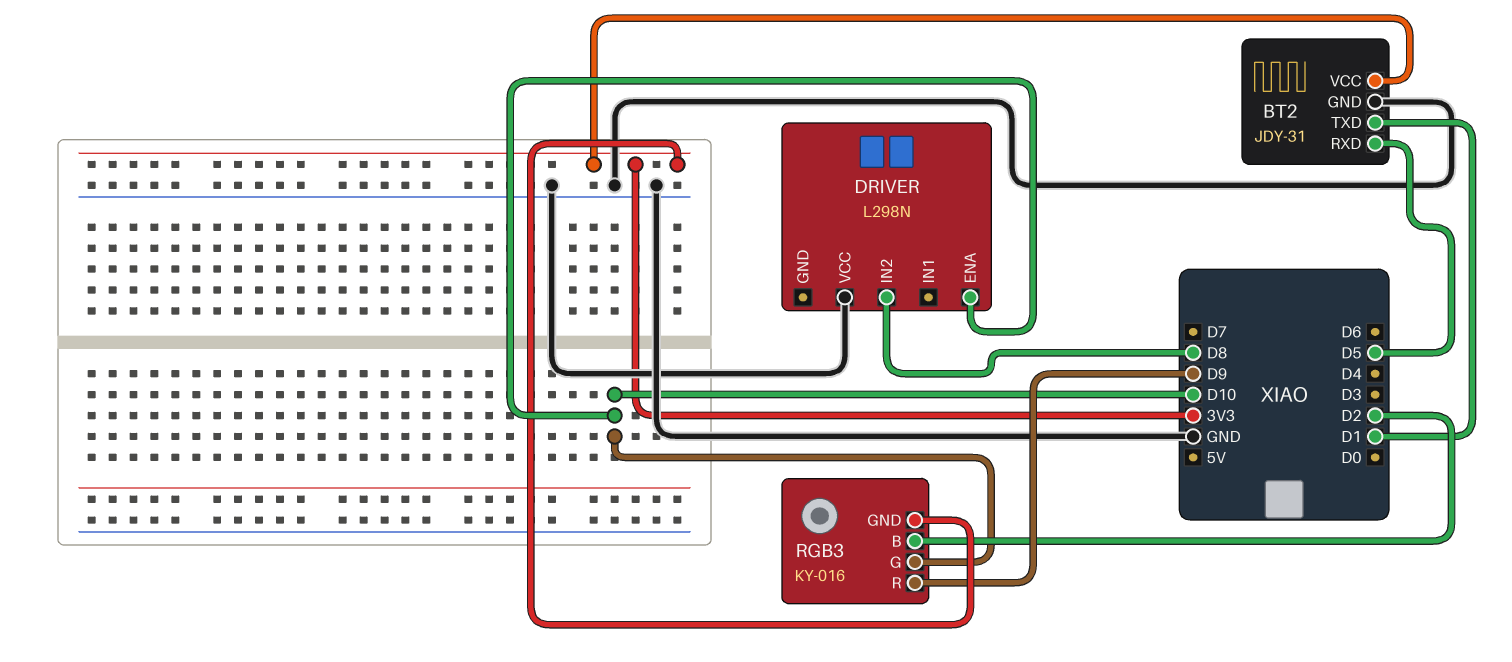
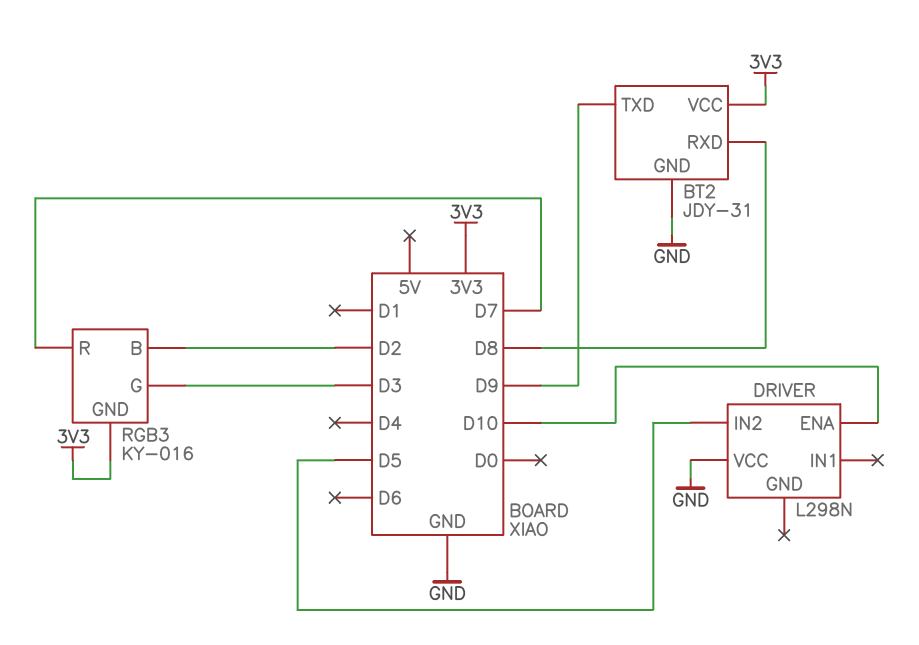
BT2 pin RXD: D5 -> D8
BT2 pin TXD: D1 -> D9
DRIVER pin IN2: D8 -> D5
RGB3 pin G: D10 -> D3
RGB3 pin R: D9 -> D7

